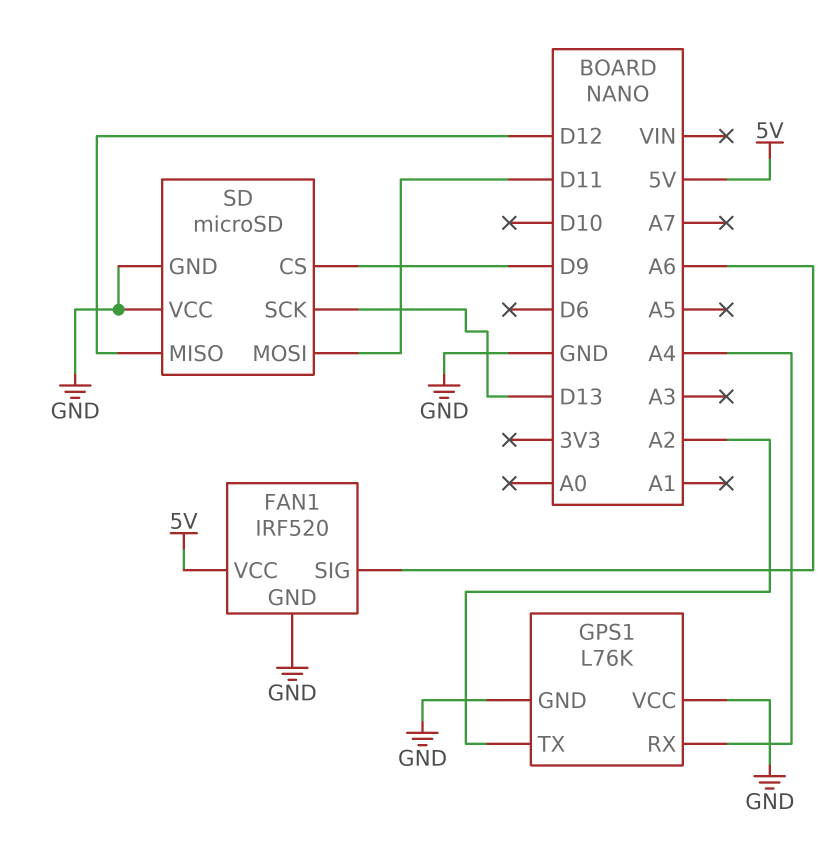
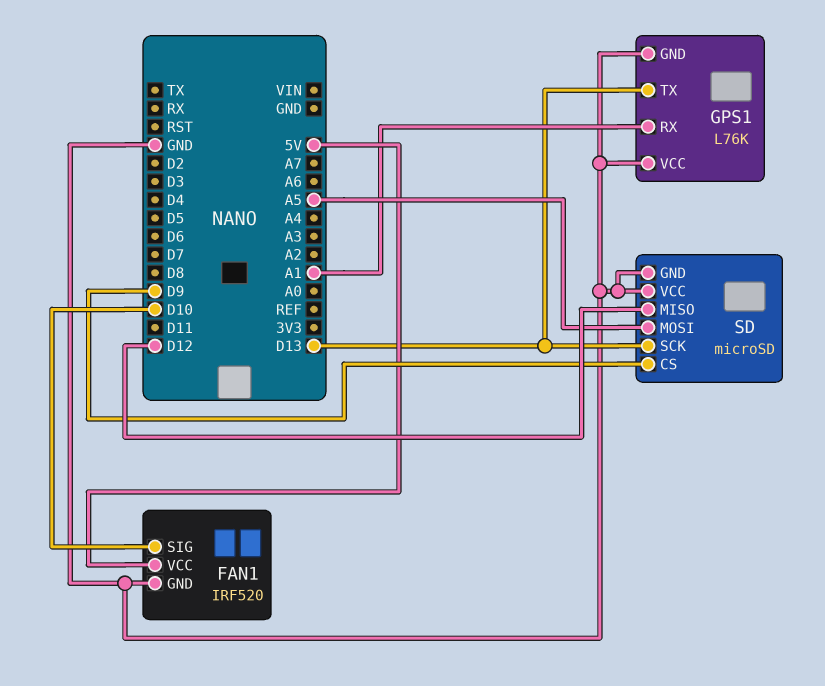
FAN1 pin SIG: A6 -> D10
GPS1 pin RX: A4 -> A1
GPS1 pin TX: A2 -> D13
SD pin MOSI: D11 -> A5

